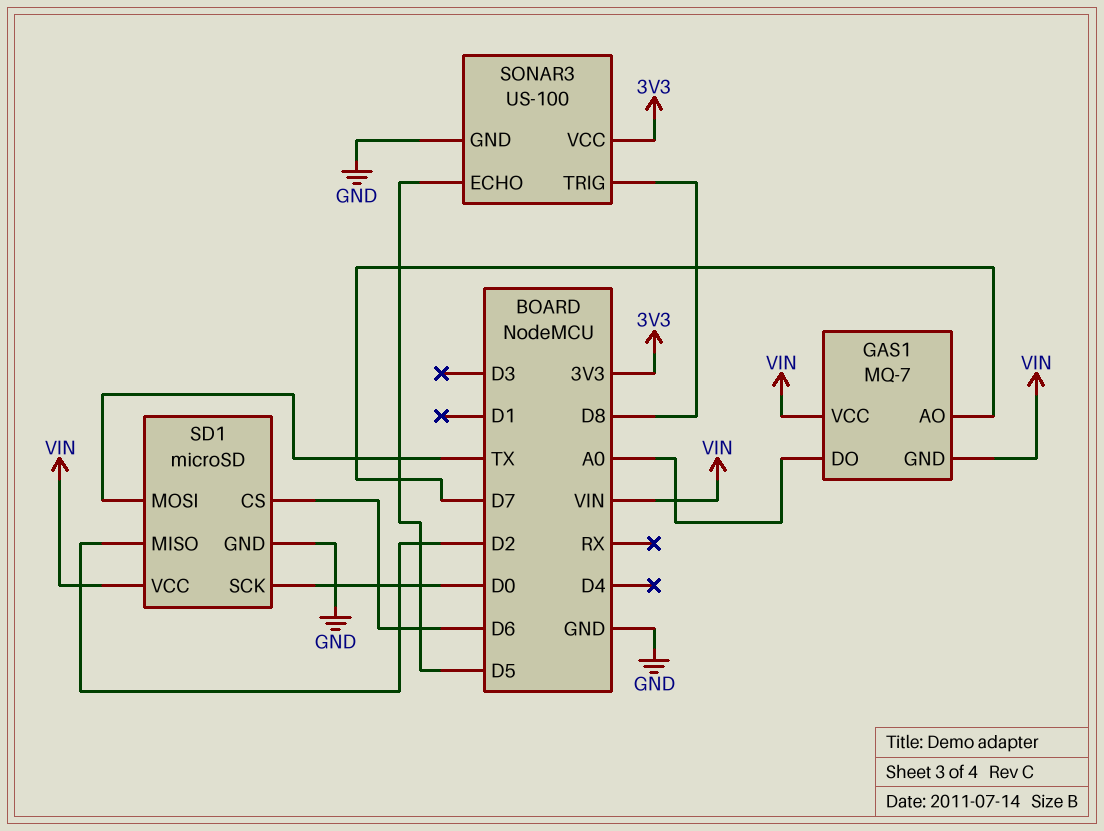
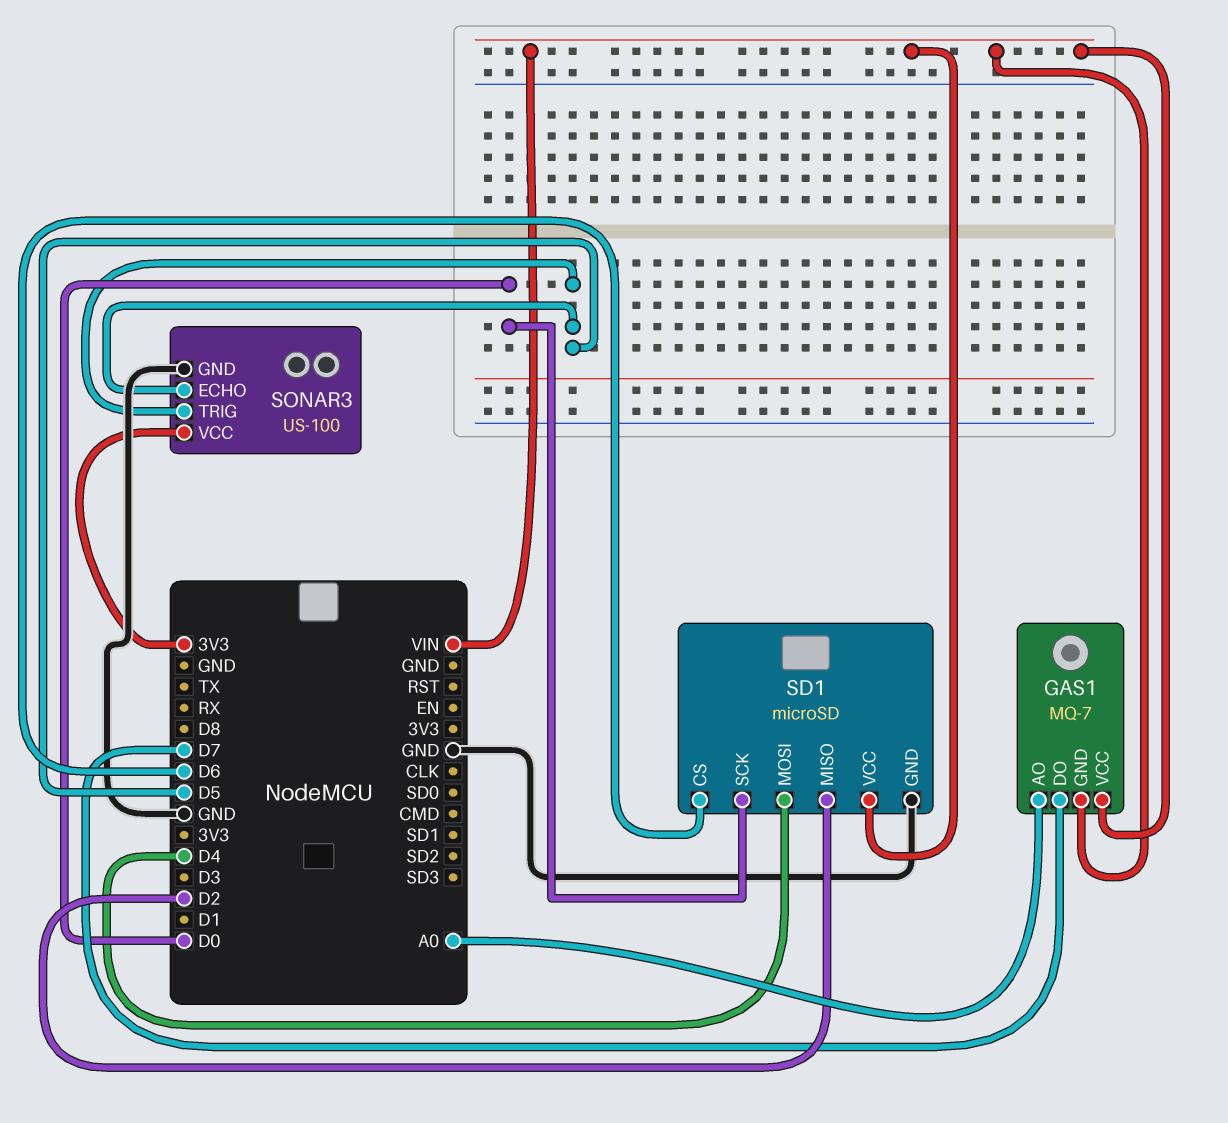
GAS1 pin AO: D7 -> A0
GAS1 pin DO: A0 -> D7
SD1 pin MOSI: TX -> D4
SONAR3 pin TRIG: D8 -> D5

